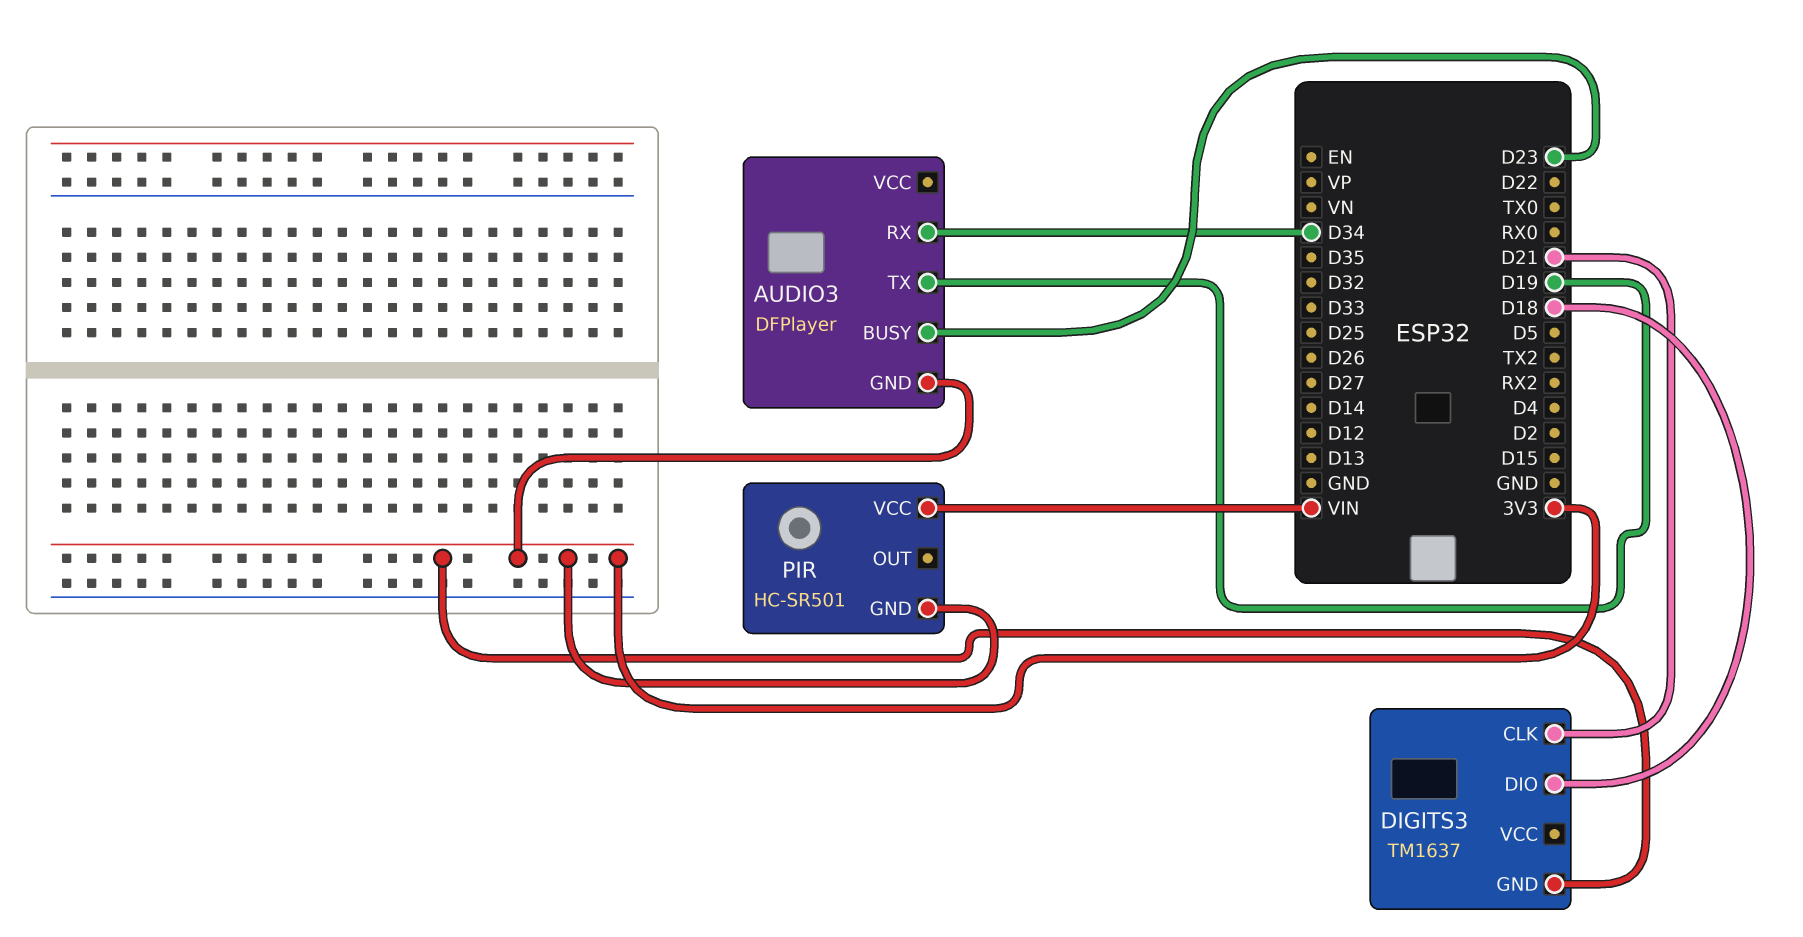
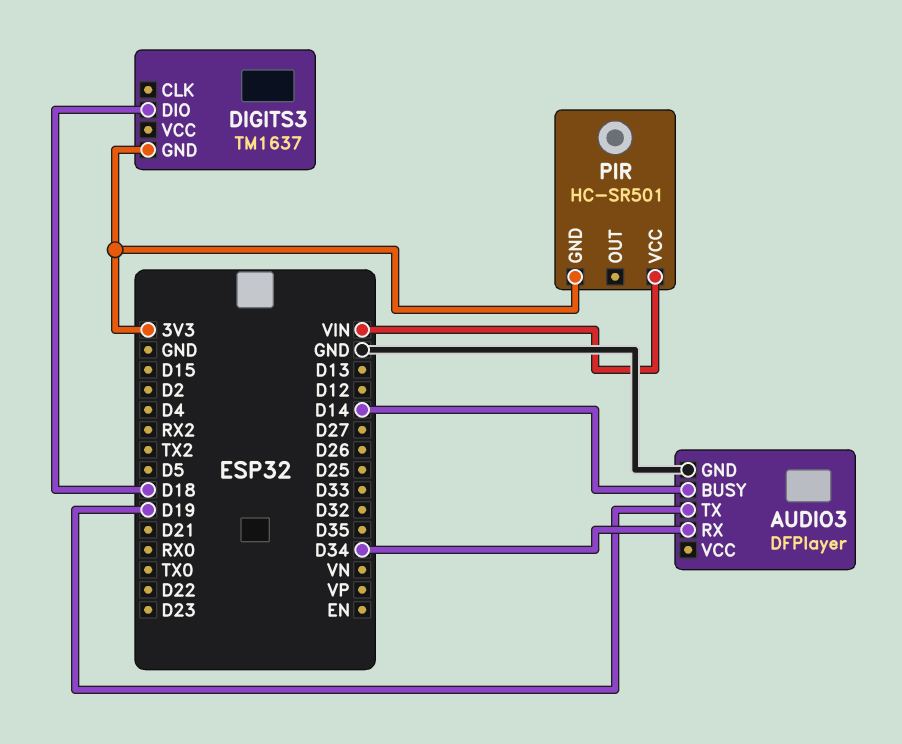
AUDIO3 pin BUSY: D23 -> D14
AUDIO3 pin GND: 3V3 -> GND
DIGITS3 pin CLK: D21 -> none

